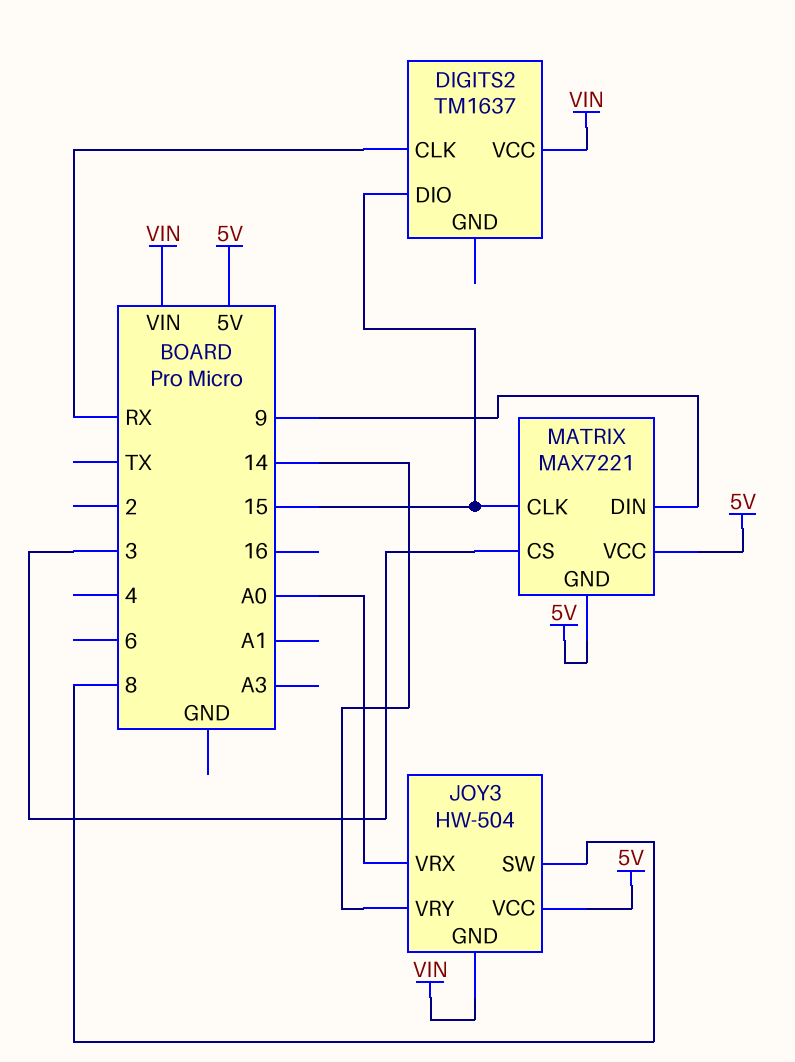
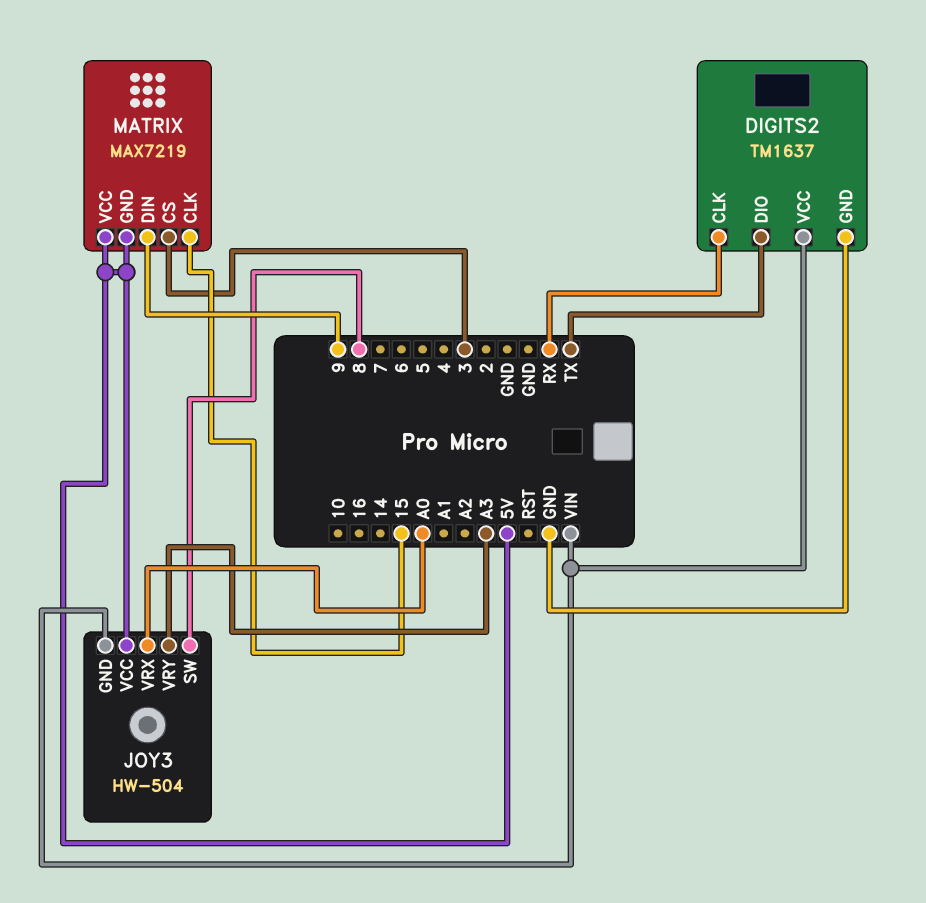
DIGITS2 pin DIO: 15 -> TX
DIGITS2 pin GND: none -> GND
JOY3 pin VRY: 14 -> A3
MATRIX: MAX7221 -> MAX7219

